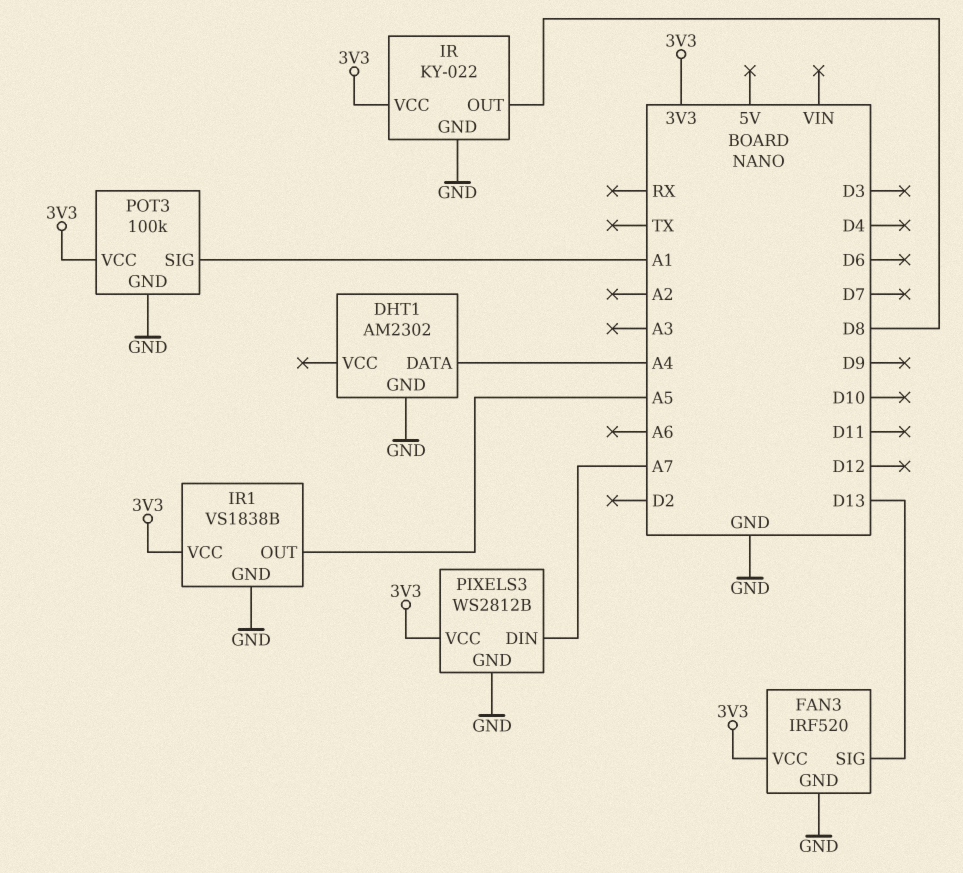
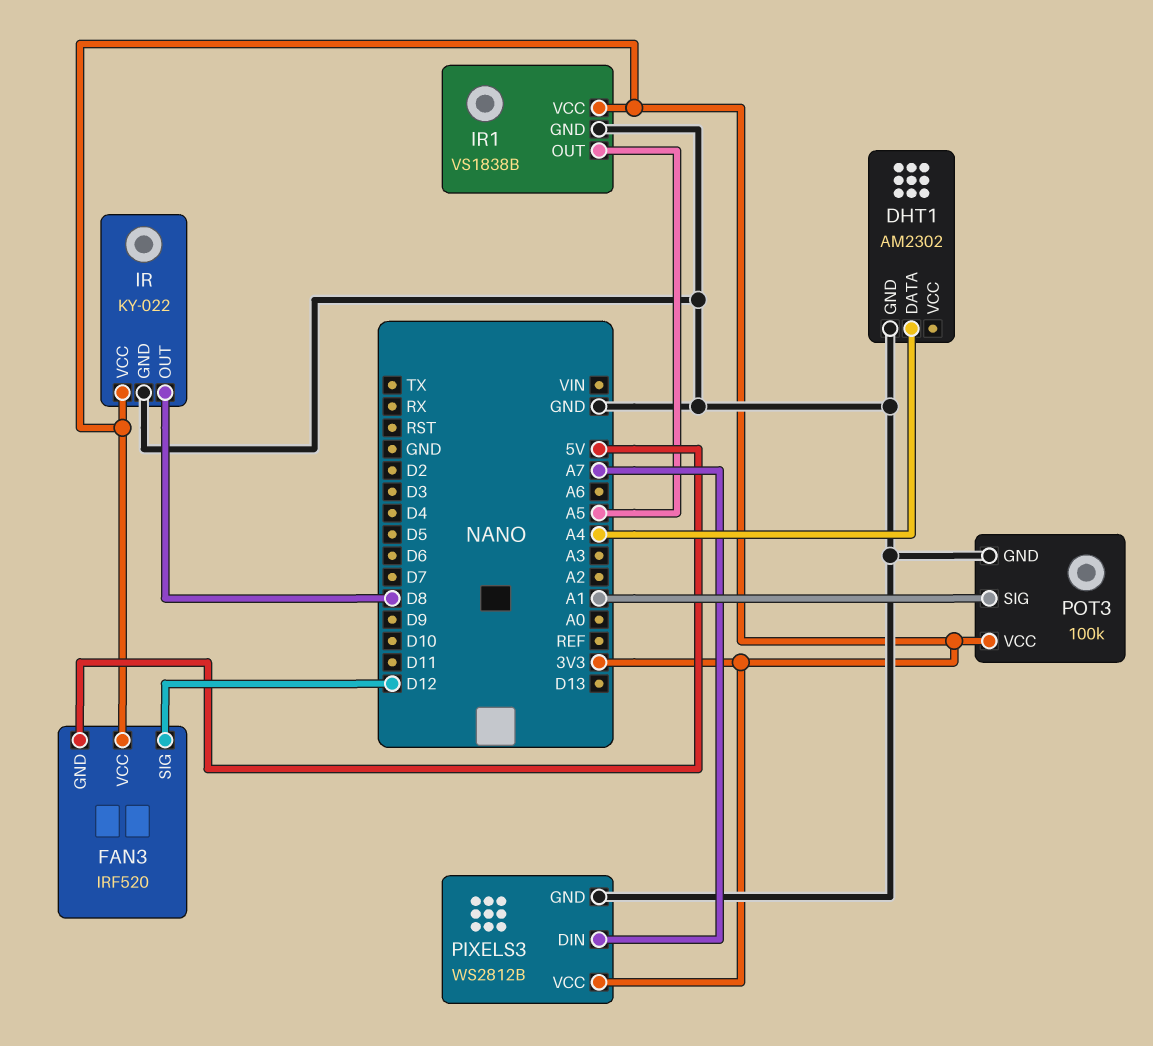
FAN3 pin GND: GND -> 5V
FAN3 pin SIG: D13 -> D12

